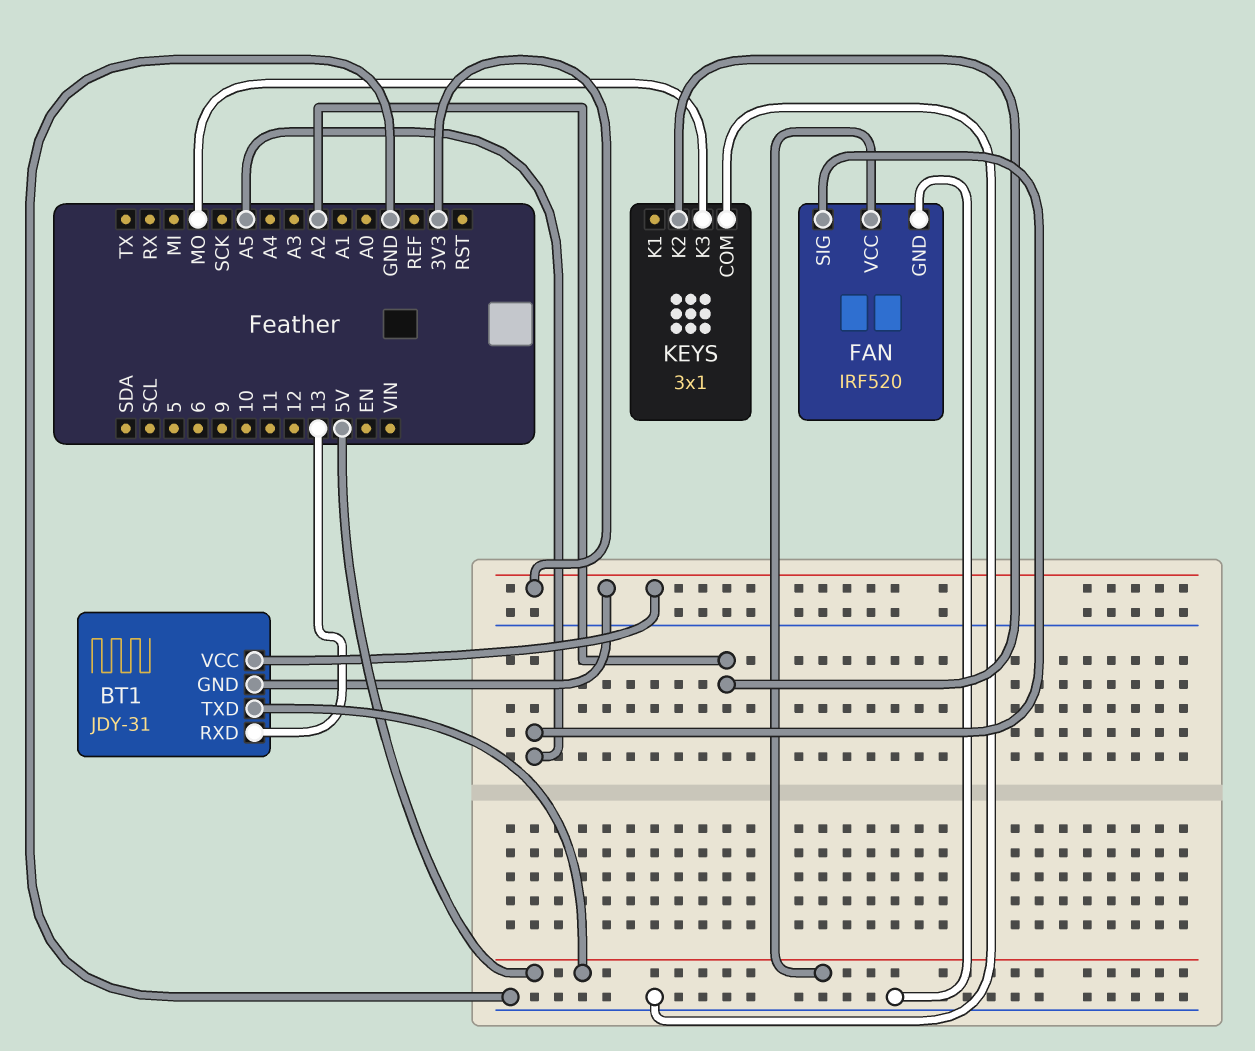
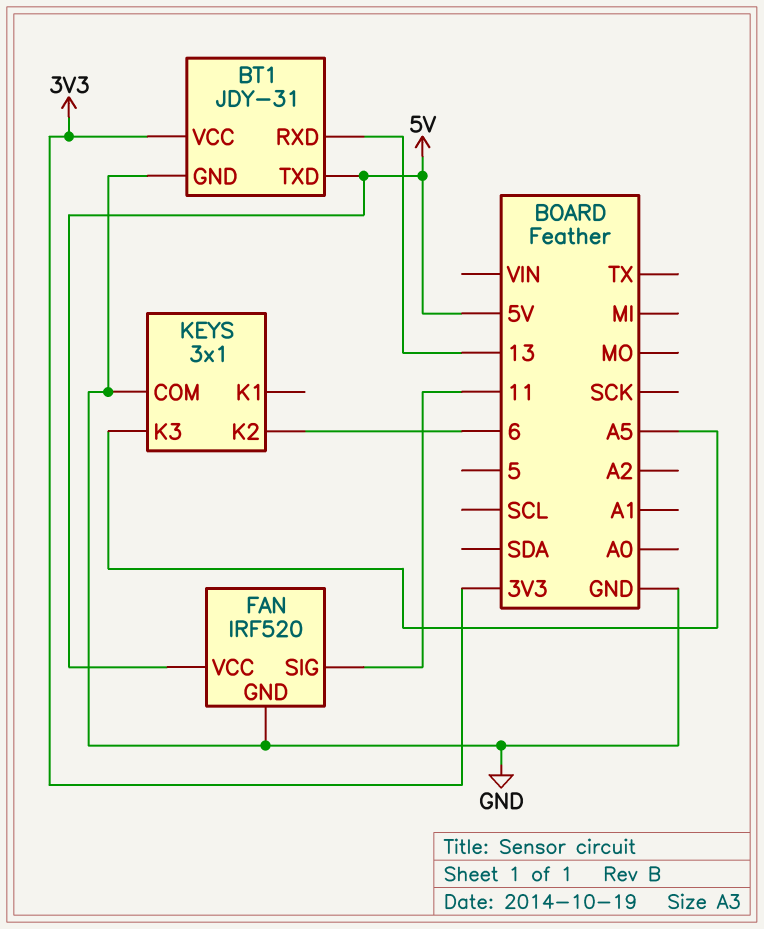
BT1 pin GND: 3V3 -> GND
FAN pin SIG: A5 -> 11
KEYS pin K2: A2 -> 6
KEYS pin K3: MO -> A5

